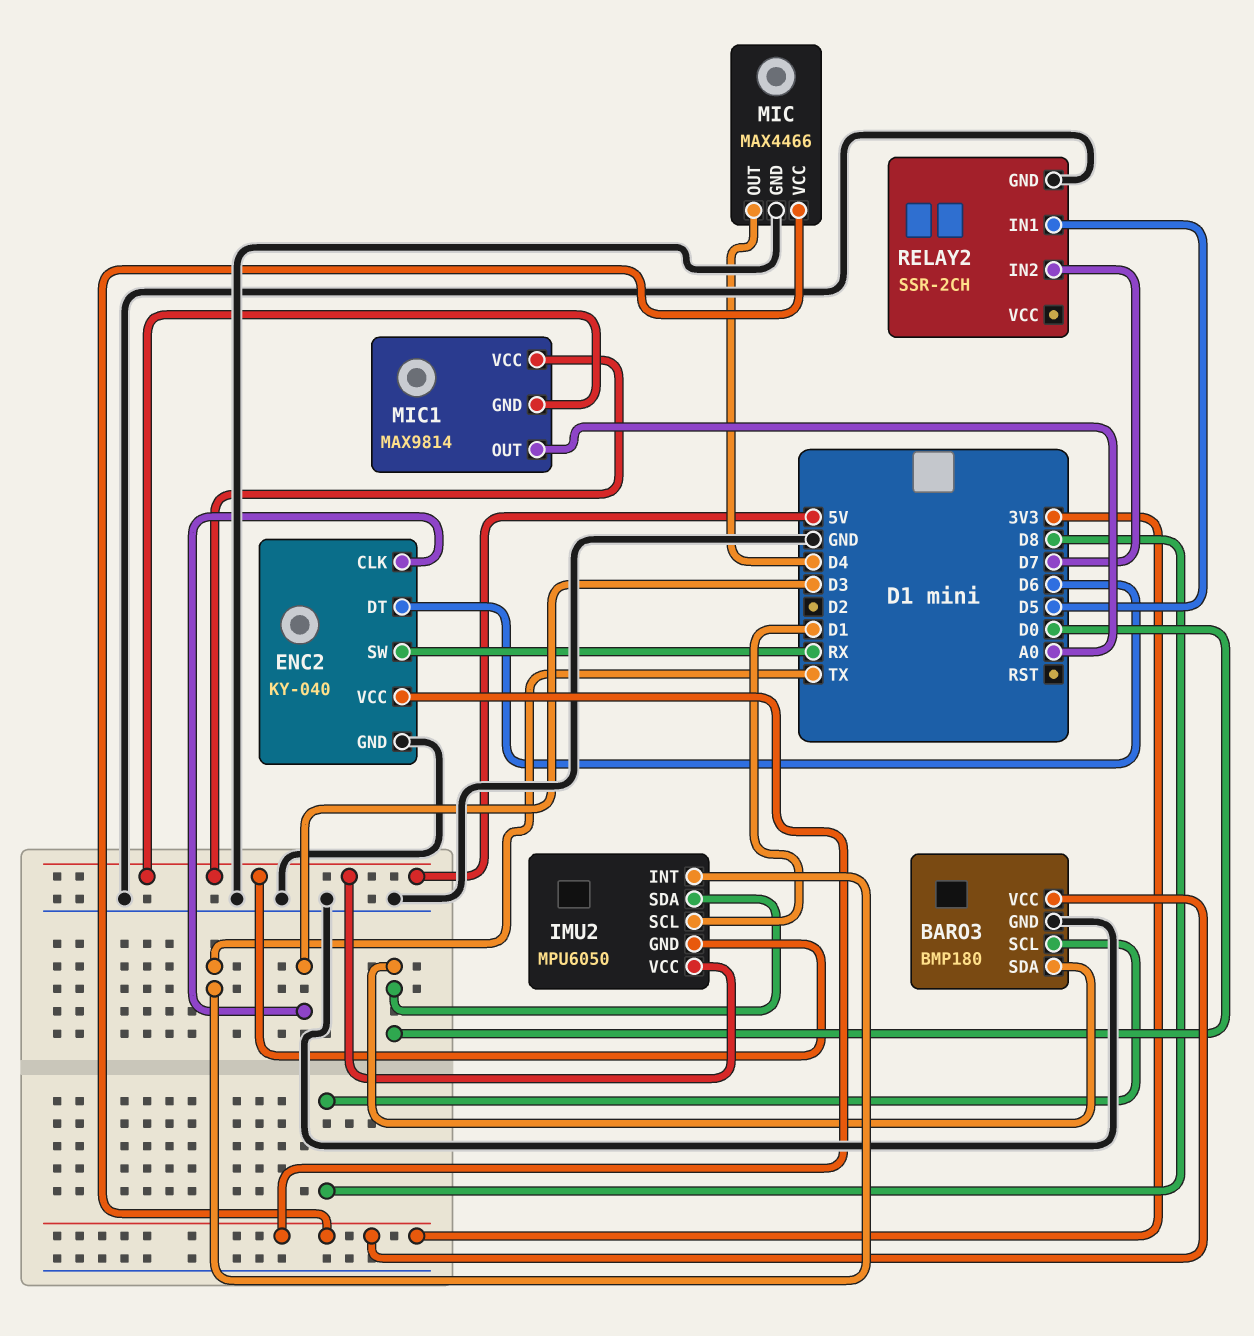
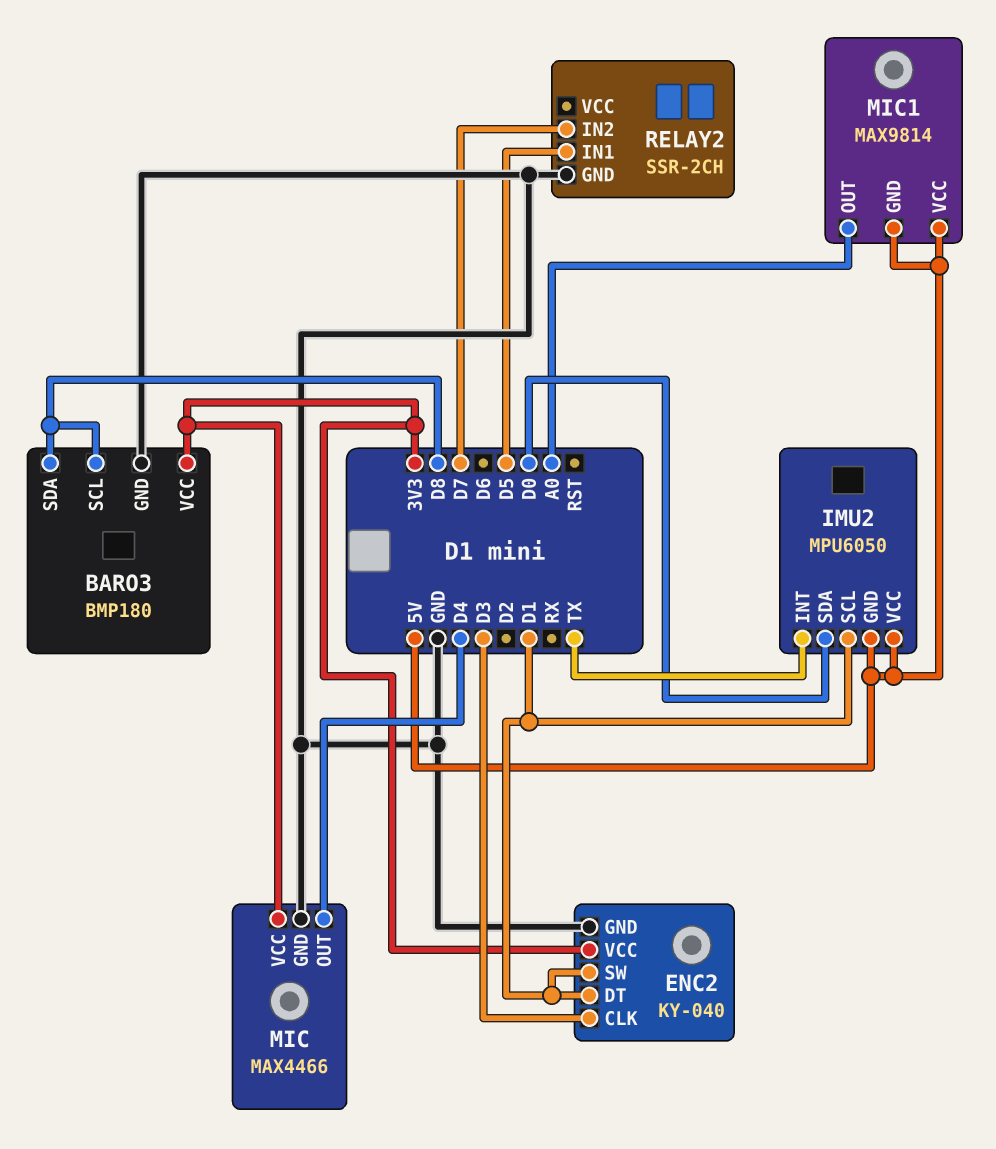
BARO3 pin SDA: D0 -> D8
ENC2 pin DT: D6 -> D1
ENC2 pin SW: RX -> D1

